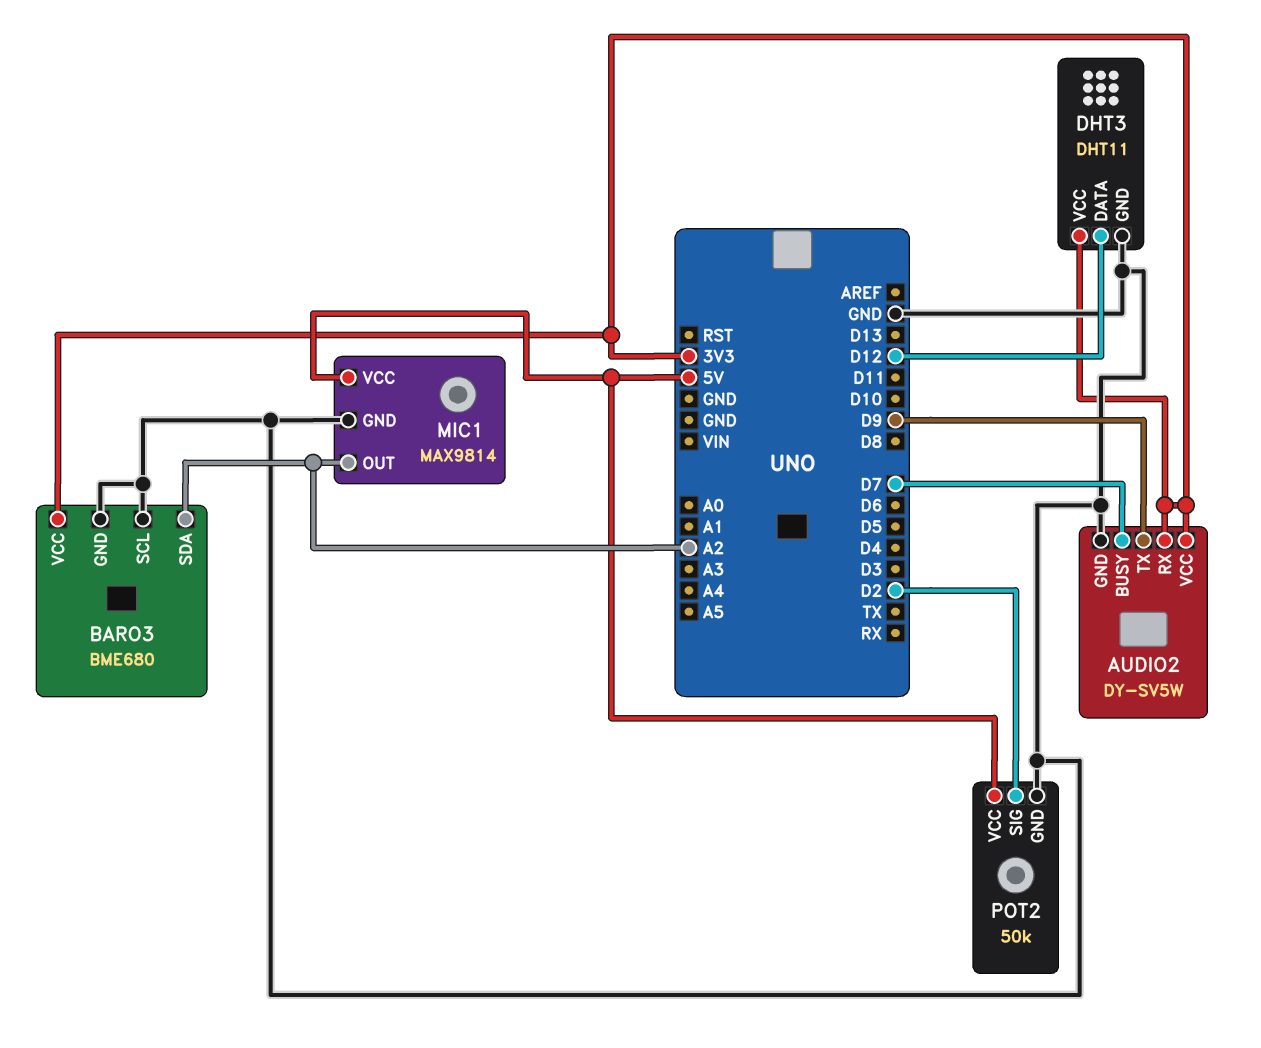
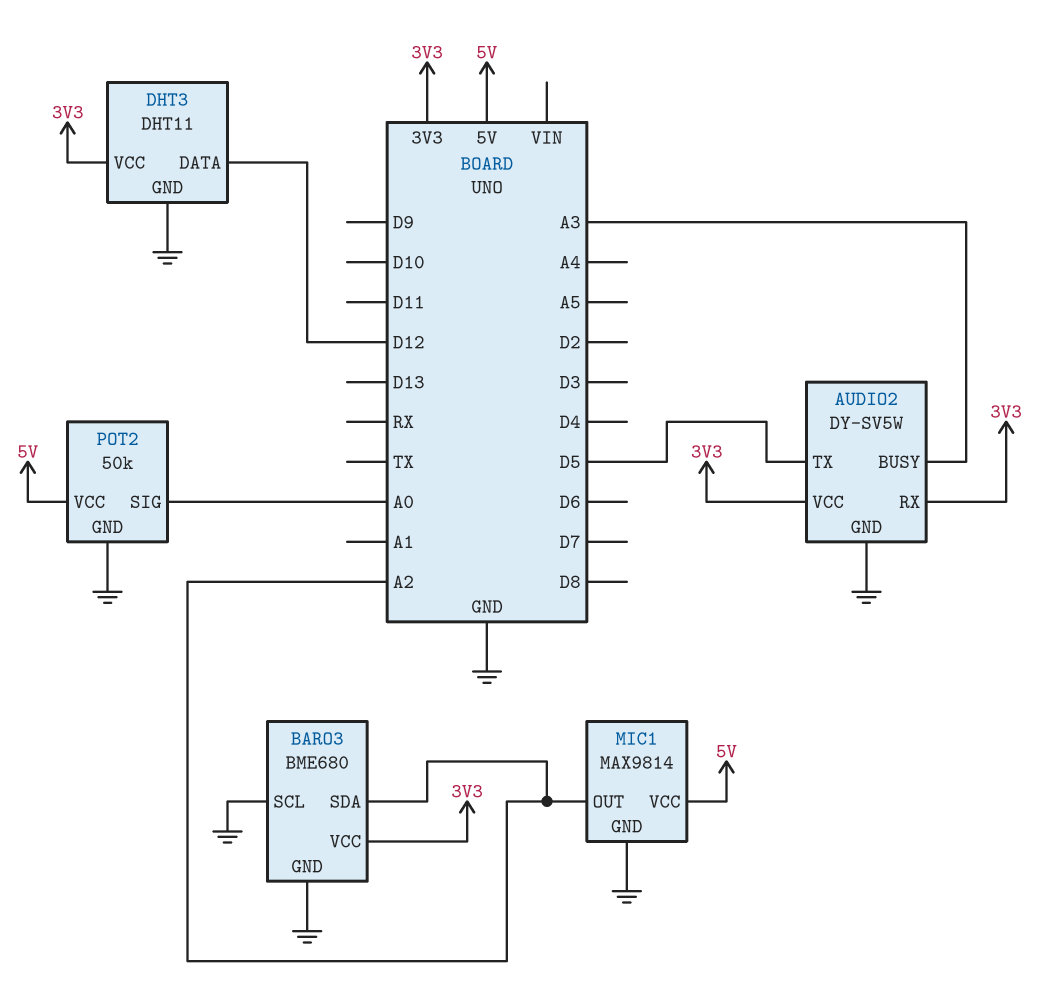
AUDIO2 pin BUSY: D7 -> A3
AUDIO2 pin TX: D9 -> D5
POT2 pin SIG: D2 -> A0

